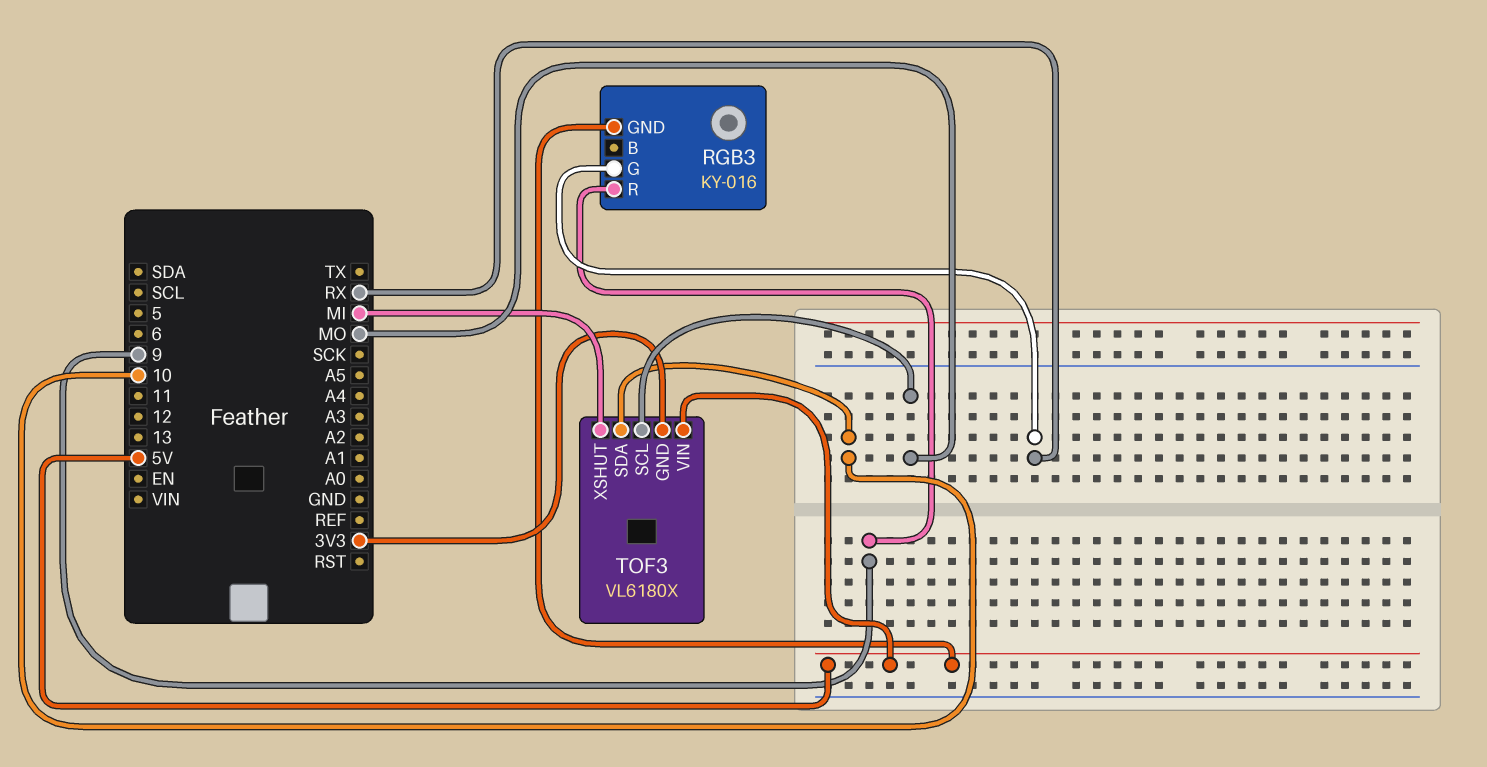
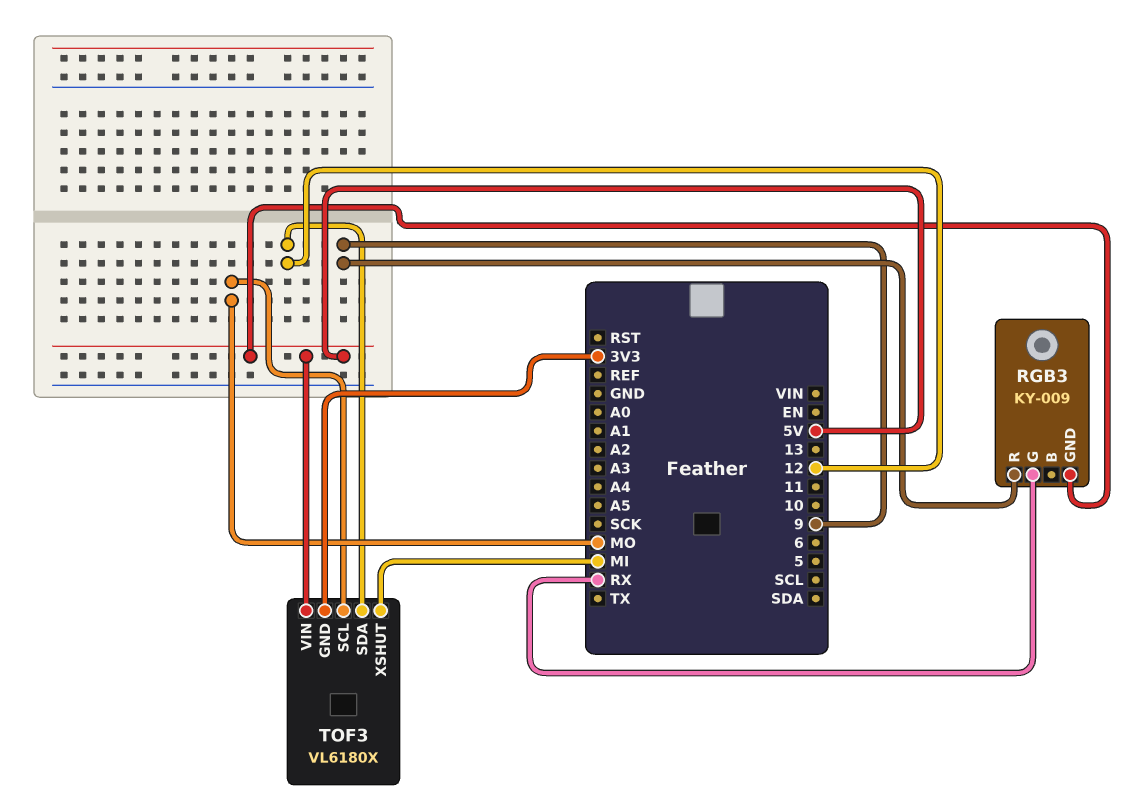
RGB3: KY-016 -> KY-009
TOF3 pin SDA: 10 -> 12

